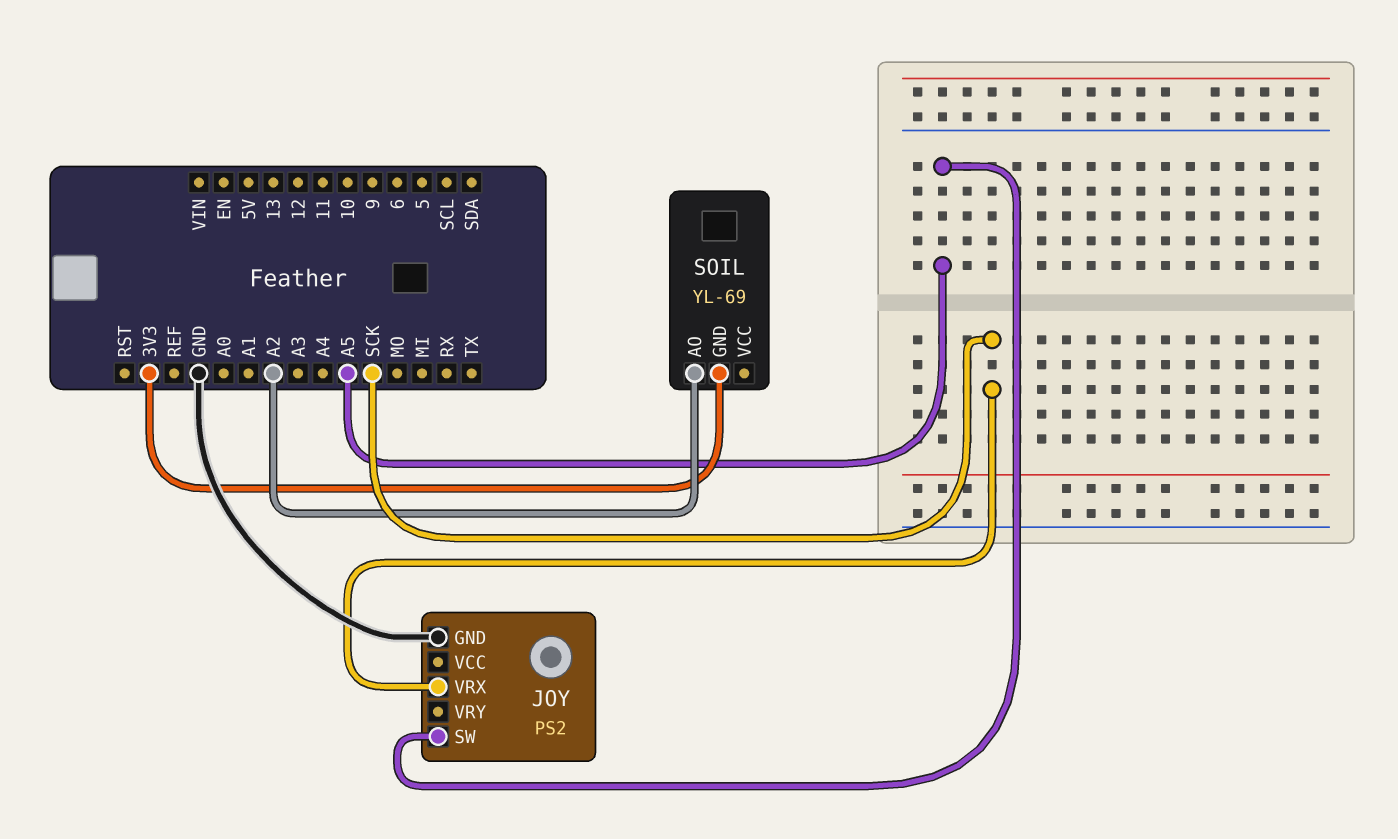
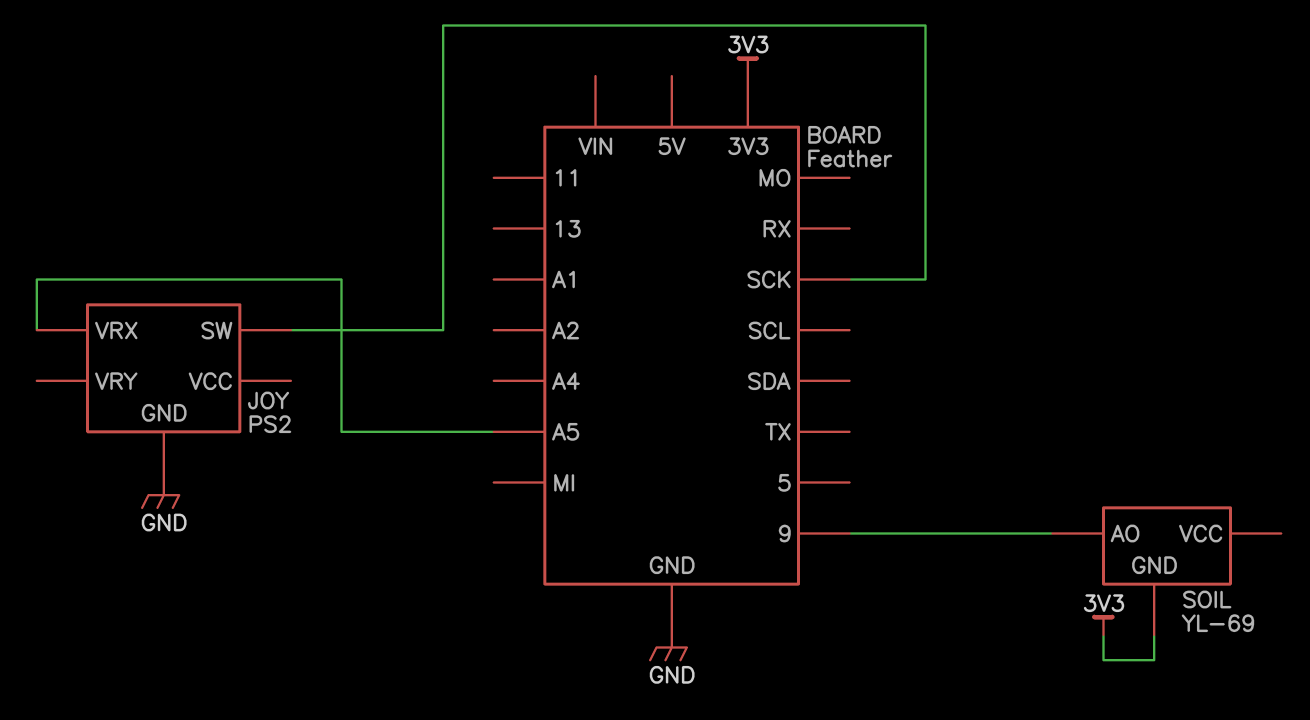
JOY pin SW: A5 -> SCK
JOY pin VRX: SCK -> A5
SOIL pin AO: A2 -> 9

